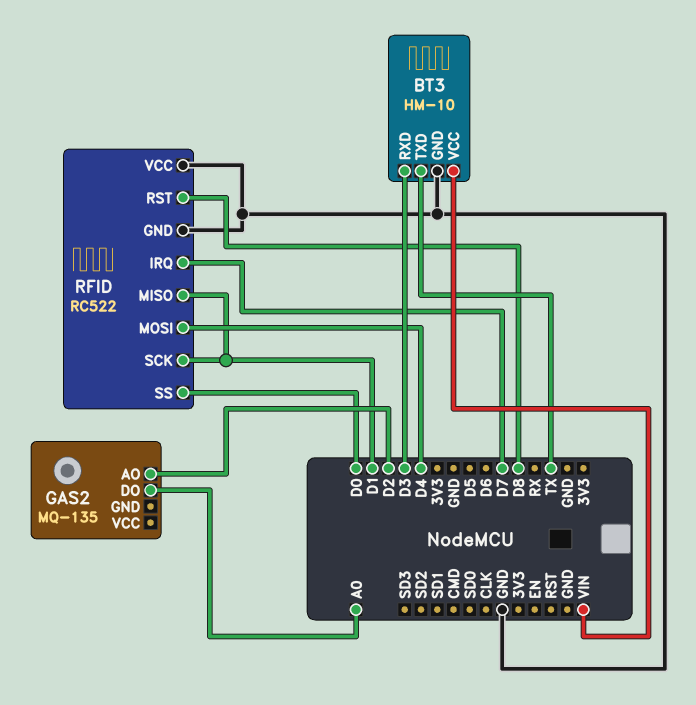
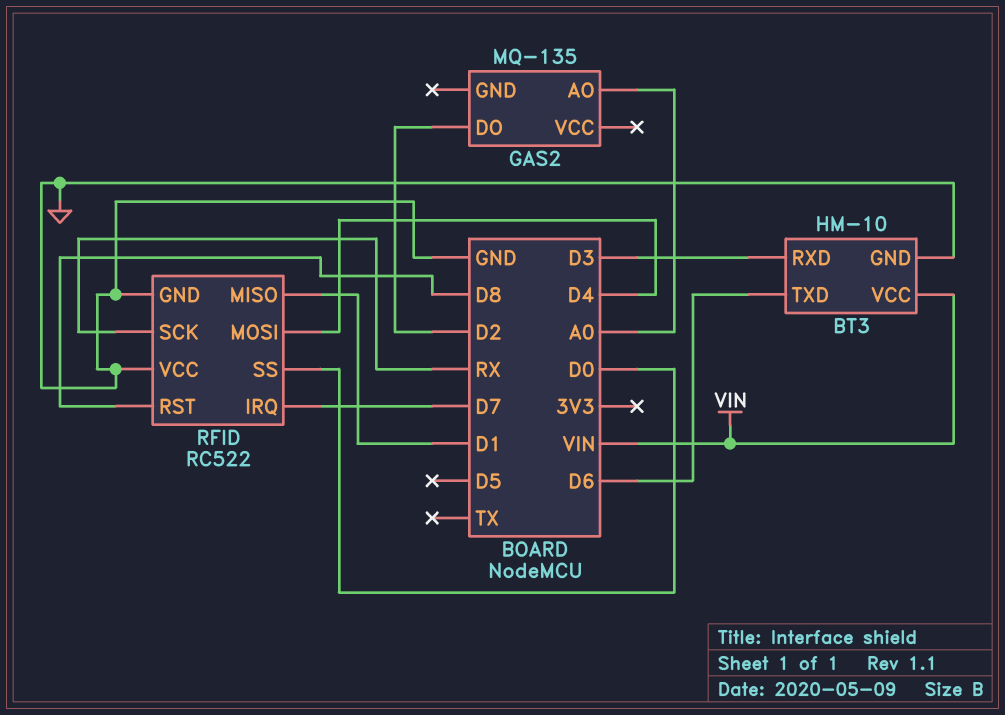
BT3 pin TXD: TX -> D6
GAS2 pin AO: D2 -> A0
GAS2 pin DO: A0 -> D2
RFID pin SCK: D1 -> RX

